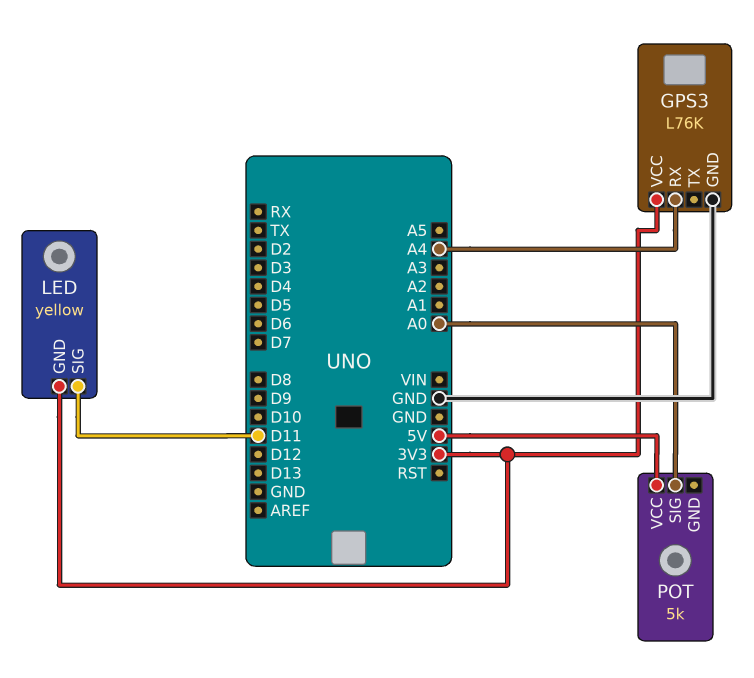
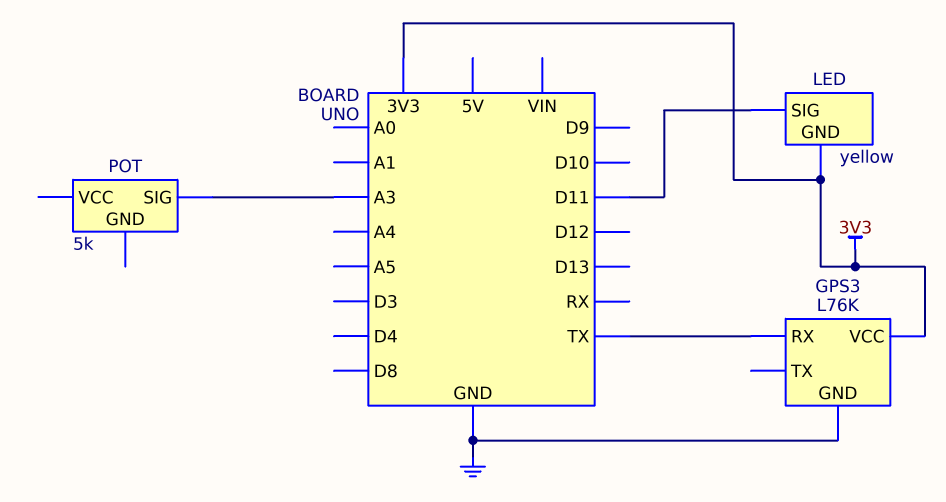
GPS3 pin RX: A4 -> TX
POT pin SIG: A0 -> A3
POT pin VCC: 5V -> none

